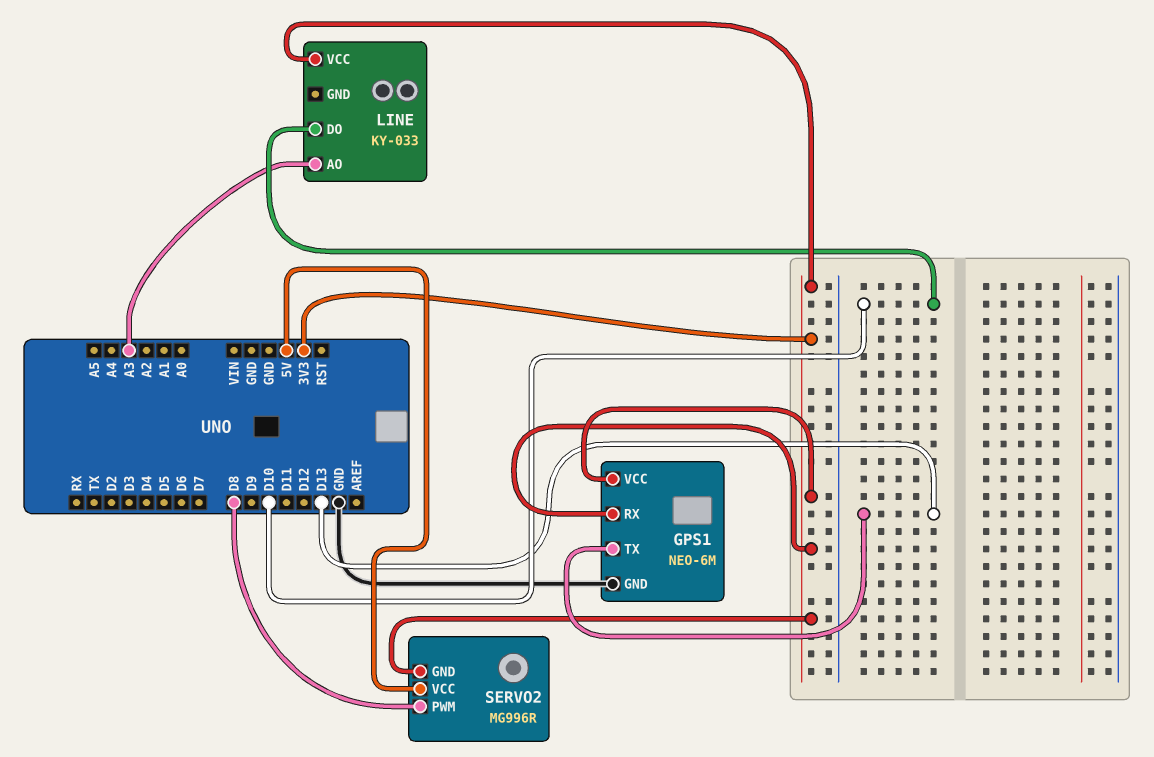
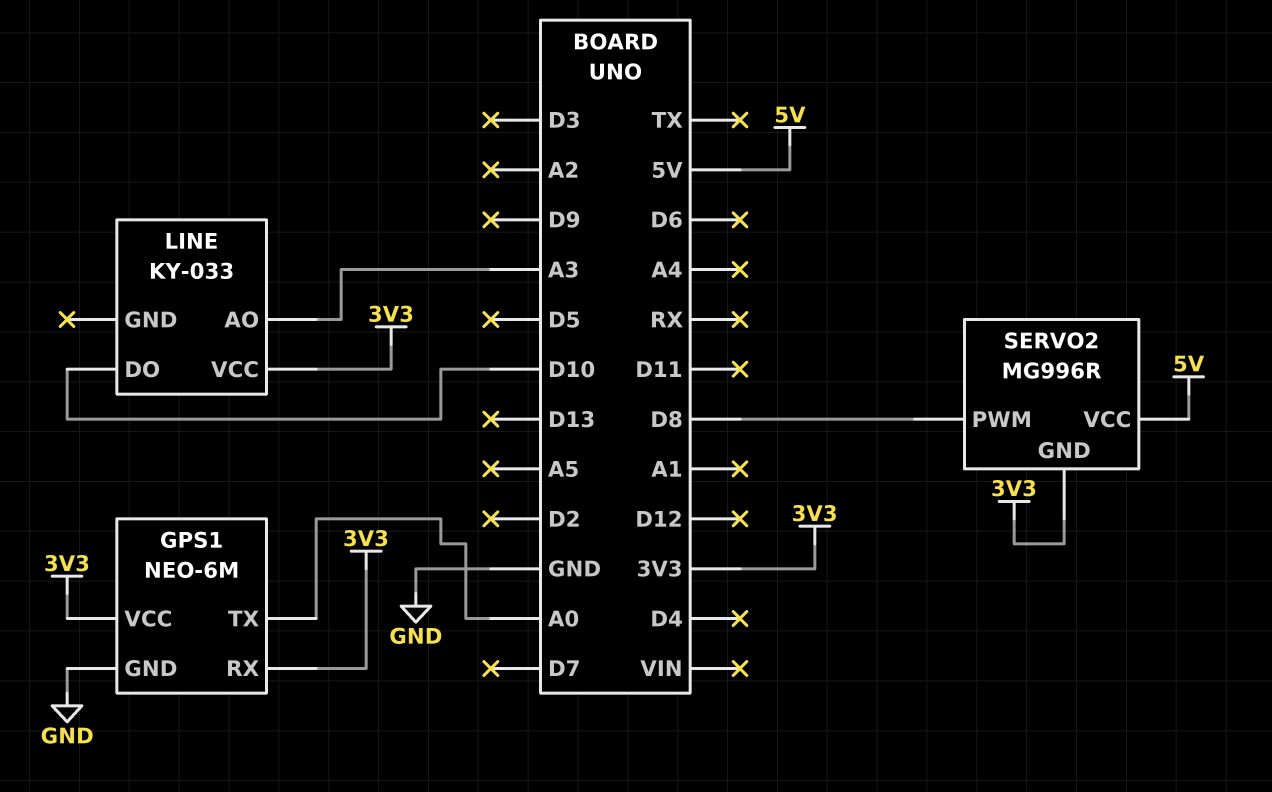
GPS1 pin TX: D13 -> A0

